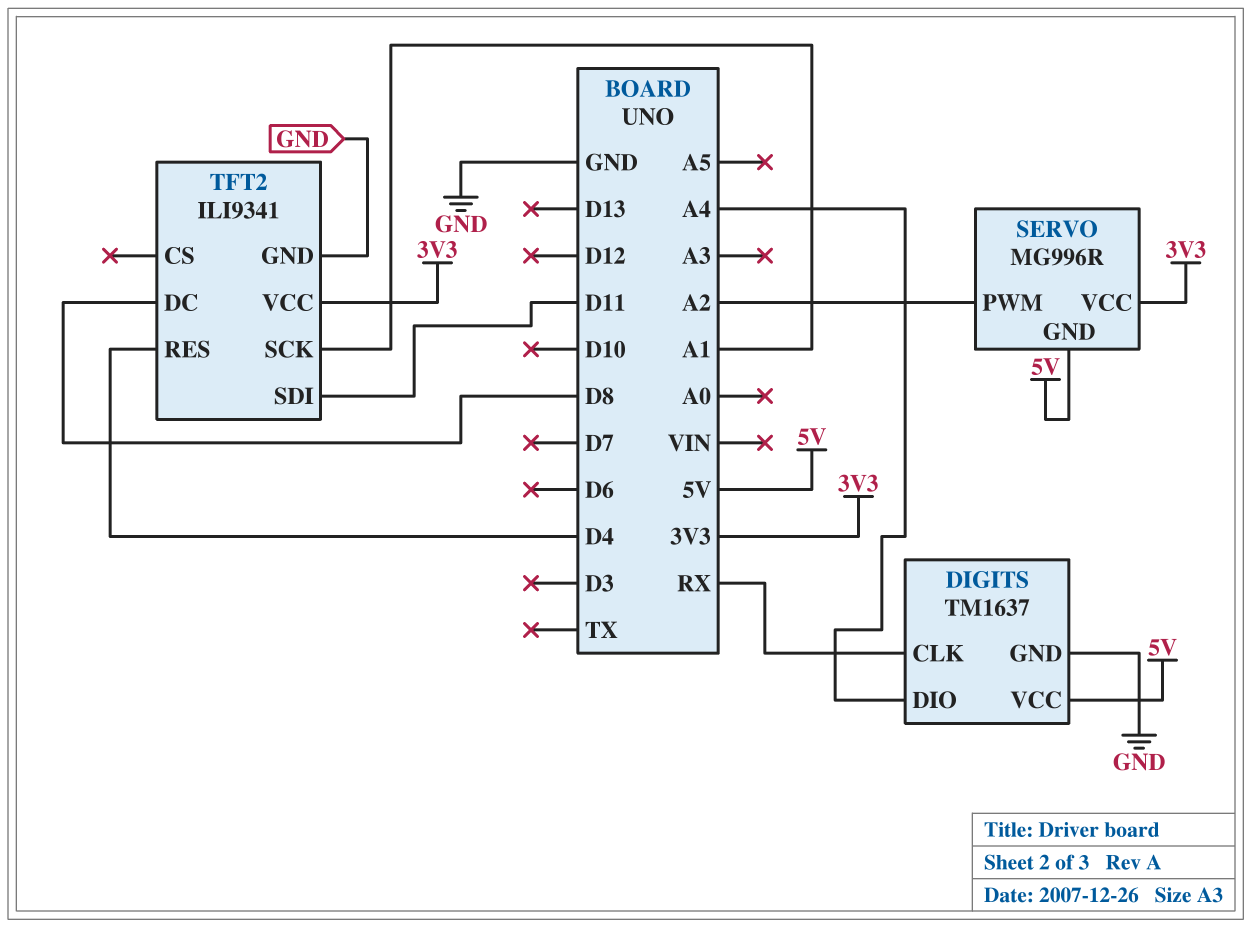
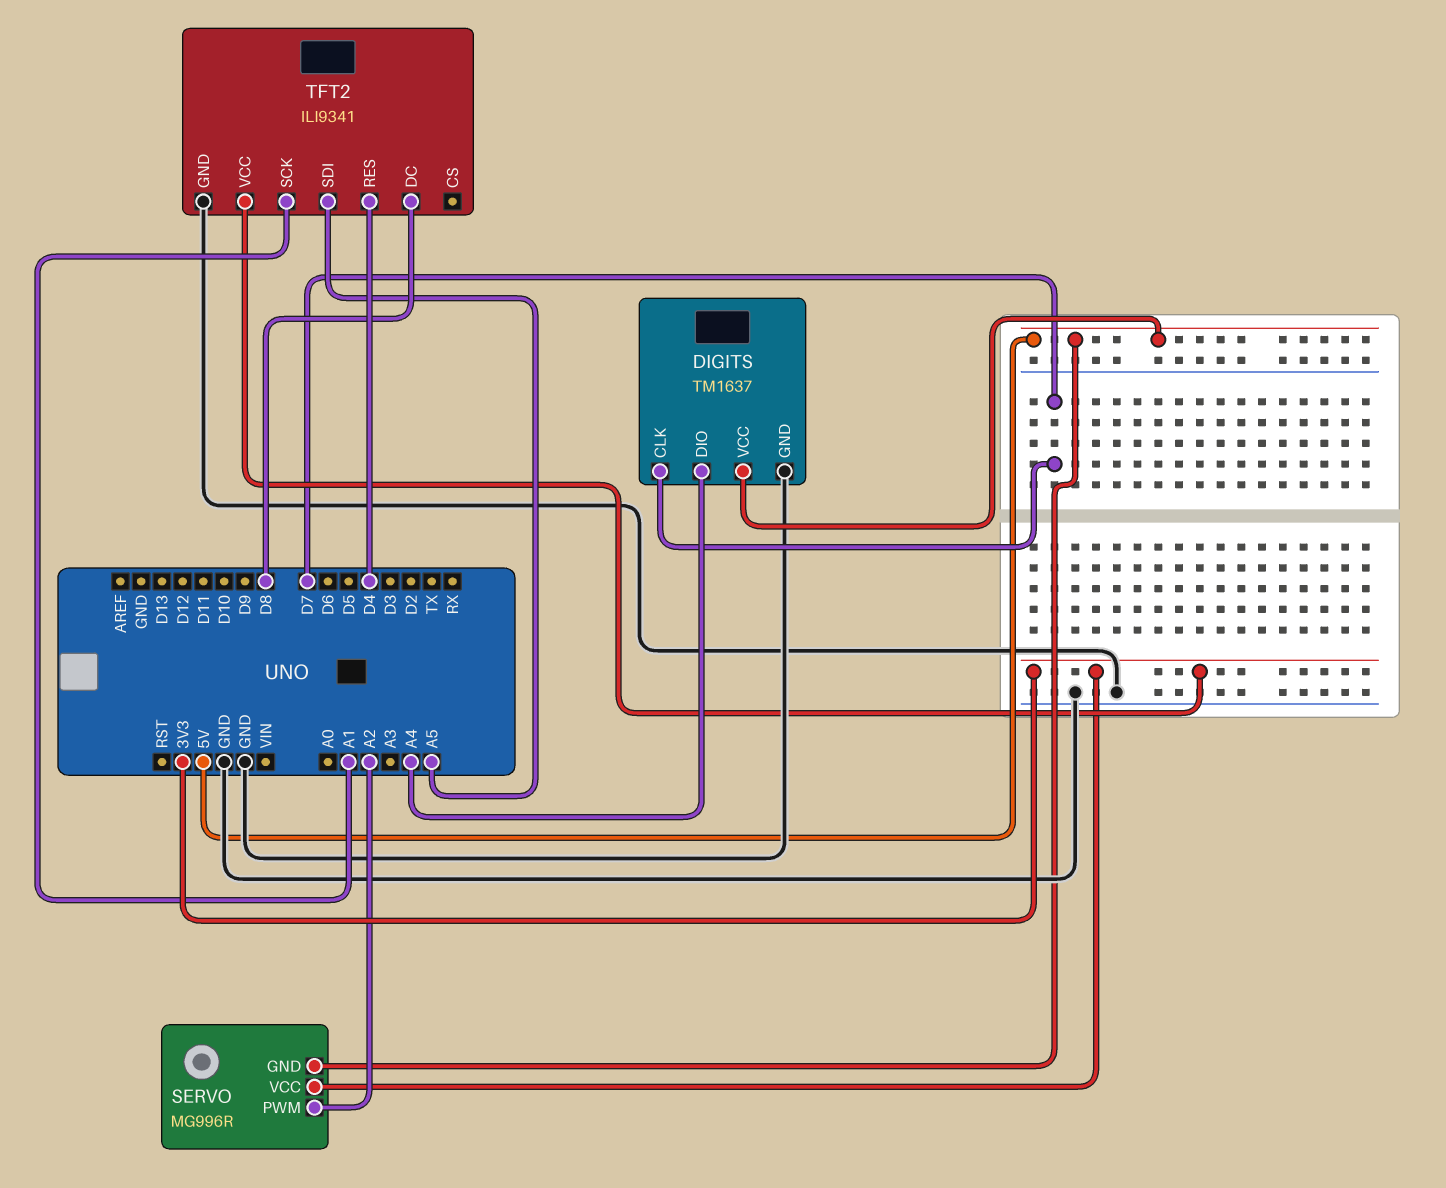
DIGITS pin CLK: RX -> D7
TFT2 pin SDI: D11 -> A5

